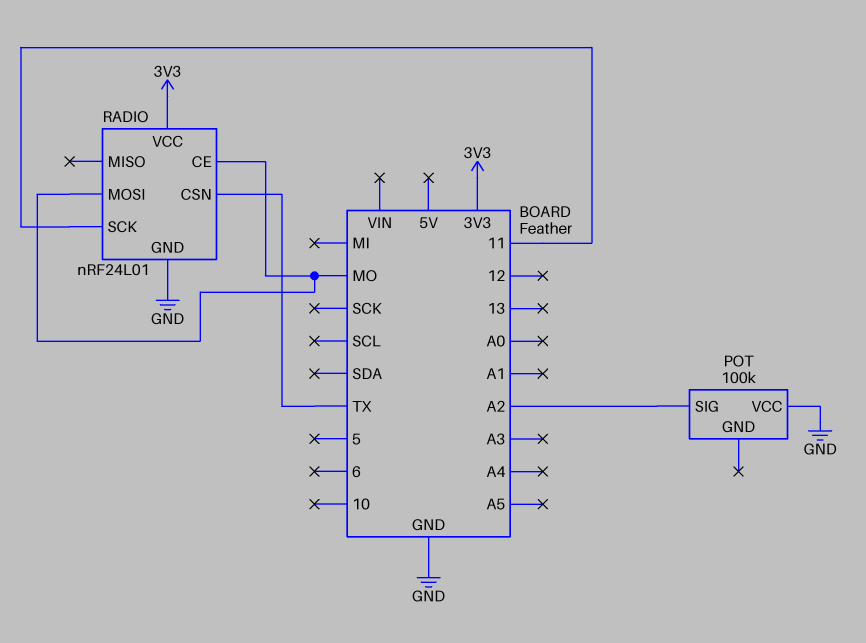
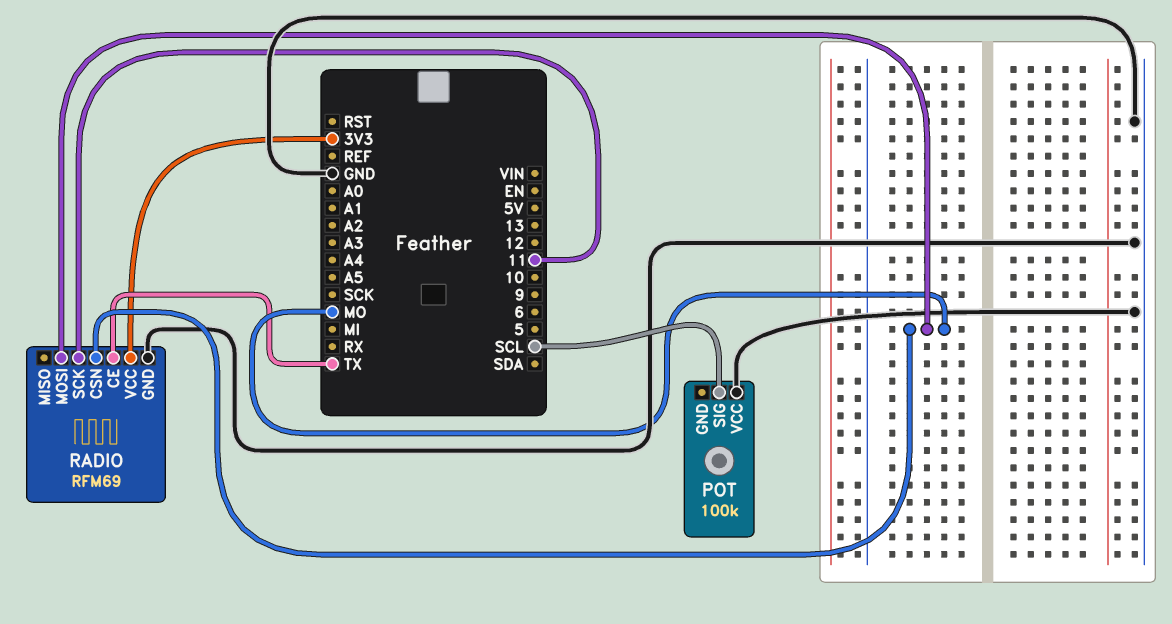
POT pin SIG: A2 -> SCL
RADIO: nRF24L01 -> RFM69
RADIO pin CE: MO -> TX
RADIO pin CSN: TX -> MO

